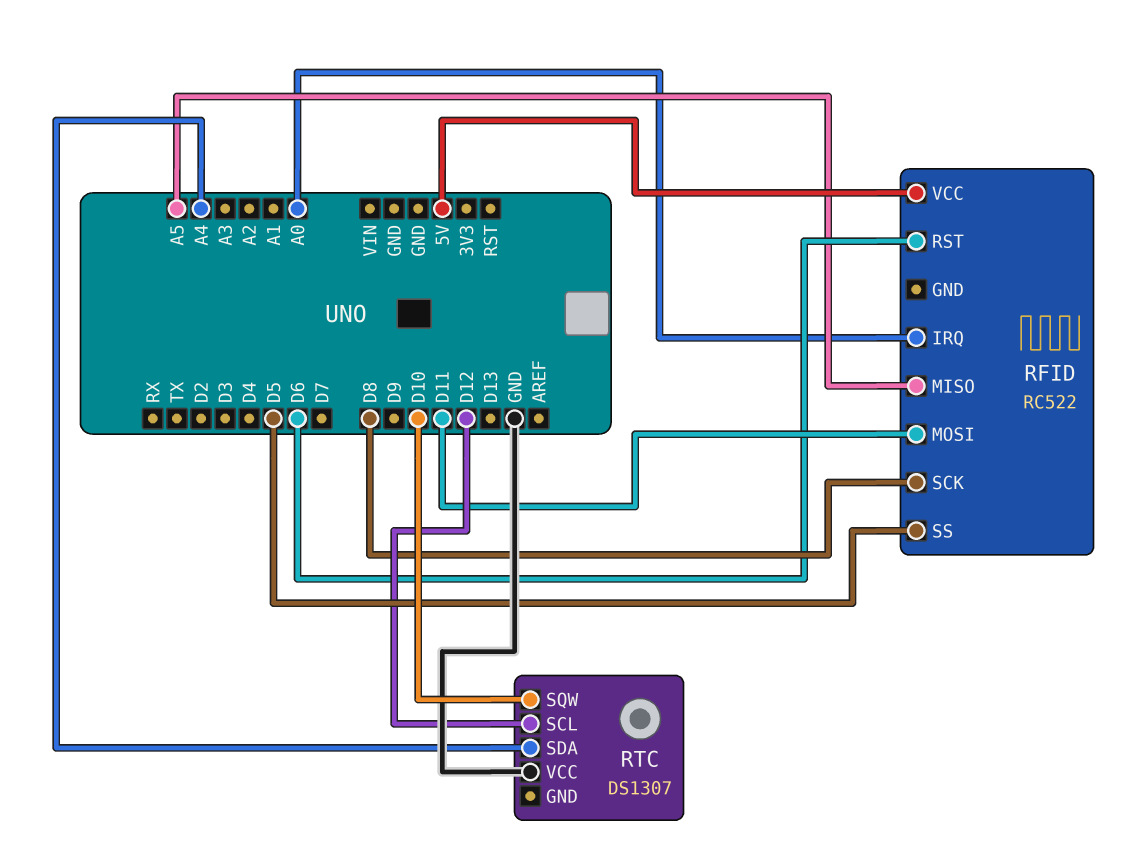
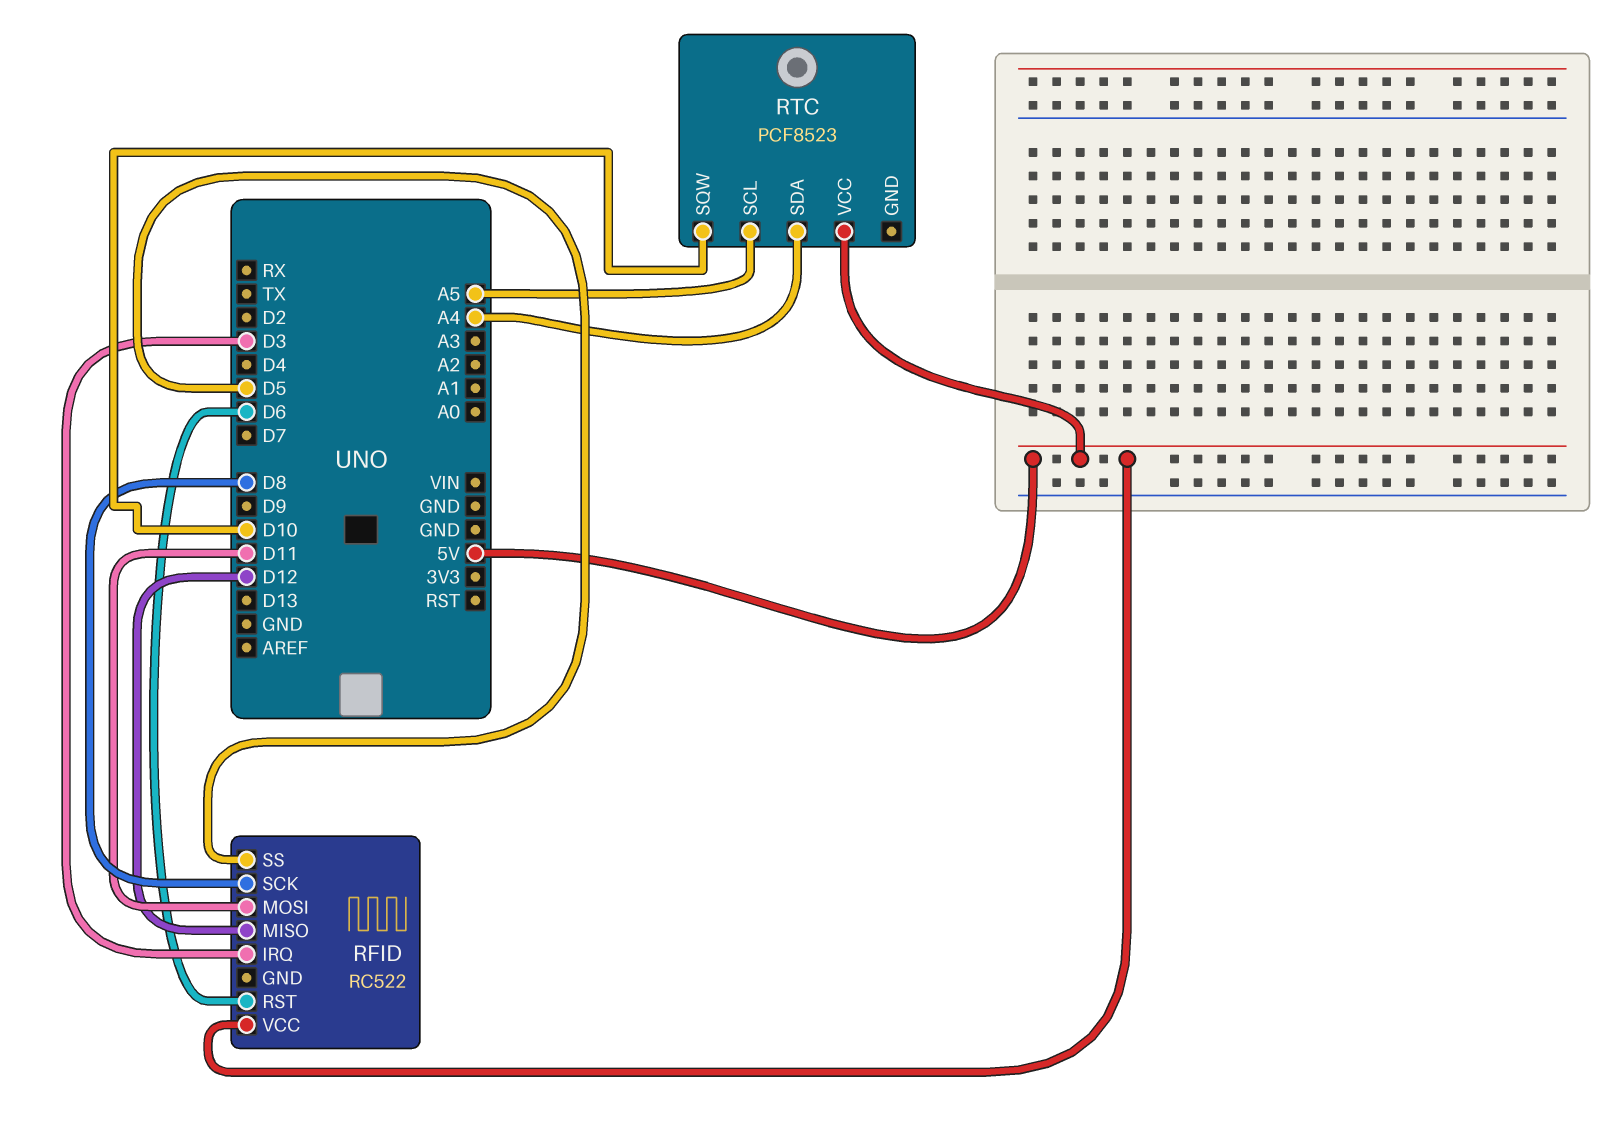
RFID pin IRQ: A0 -> D3
RFID pin MISO: A5 -> D12
RTC: DS1307 -> PCF8523
RTC pin SCL: D12 -> A5
RTC pin VCC: GND -> 5V

